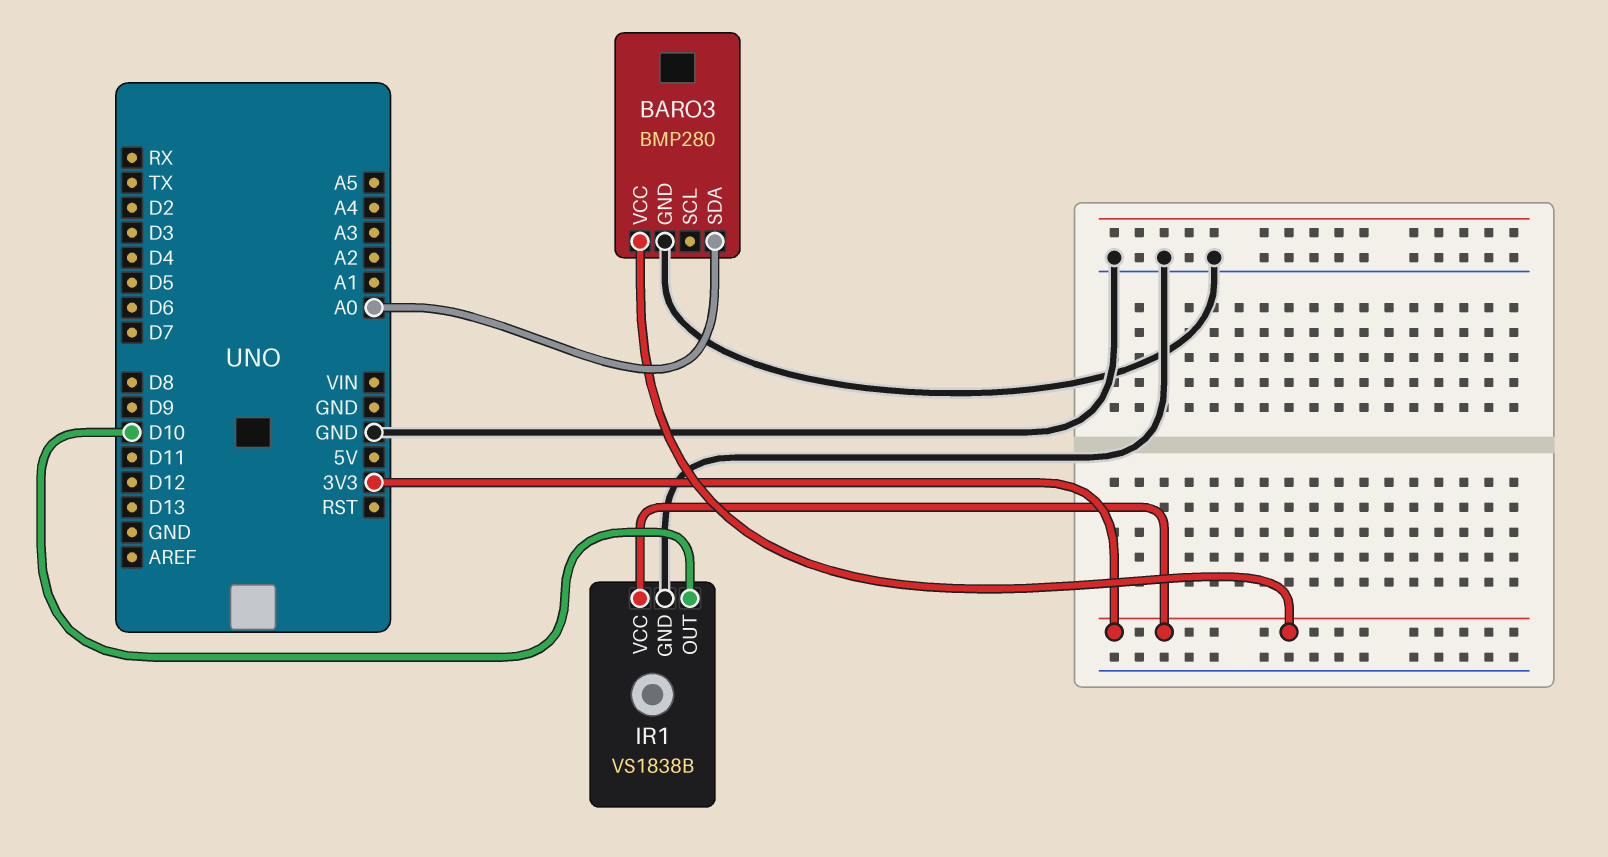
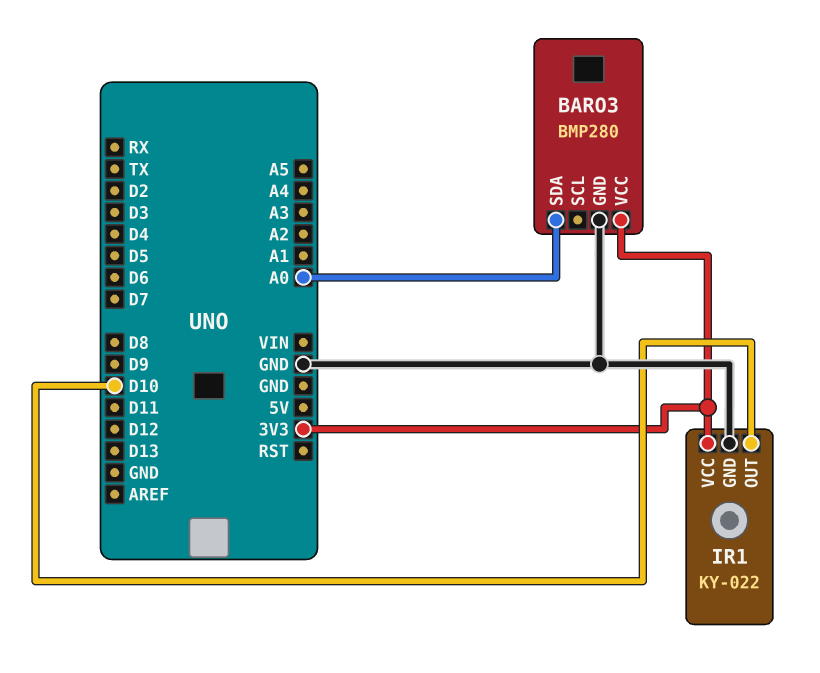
IR1: VS1838B -> KY-022

